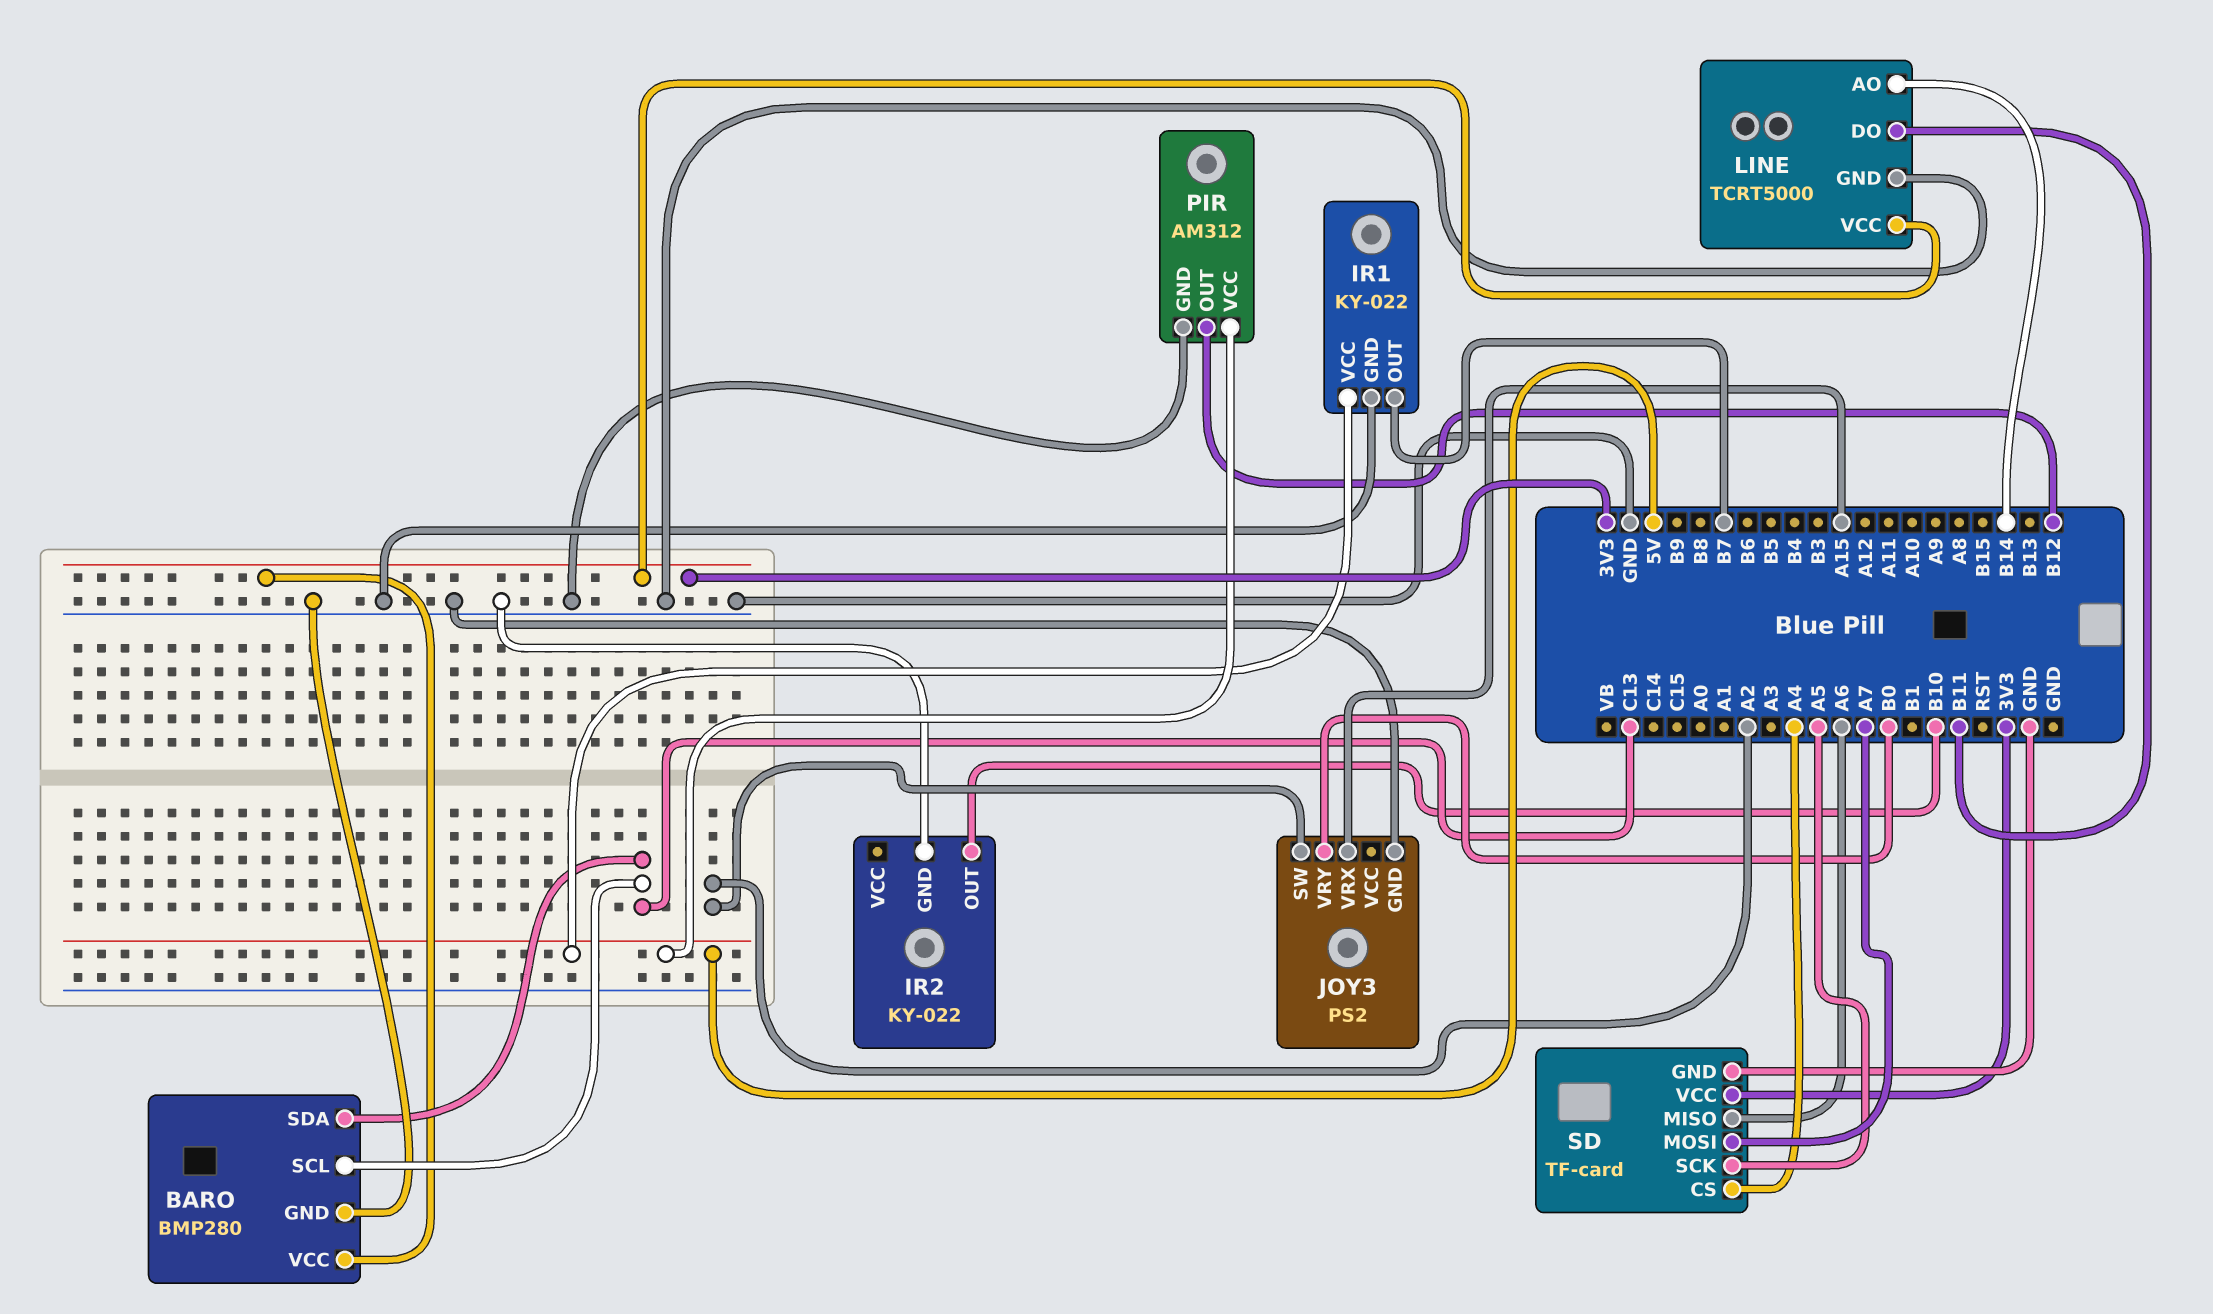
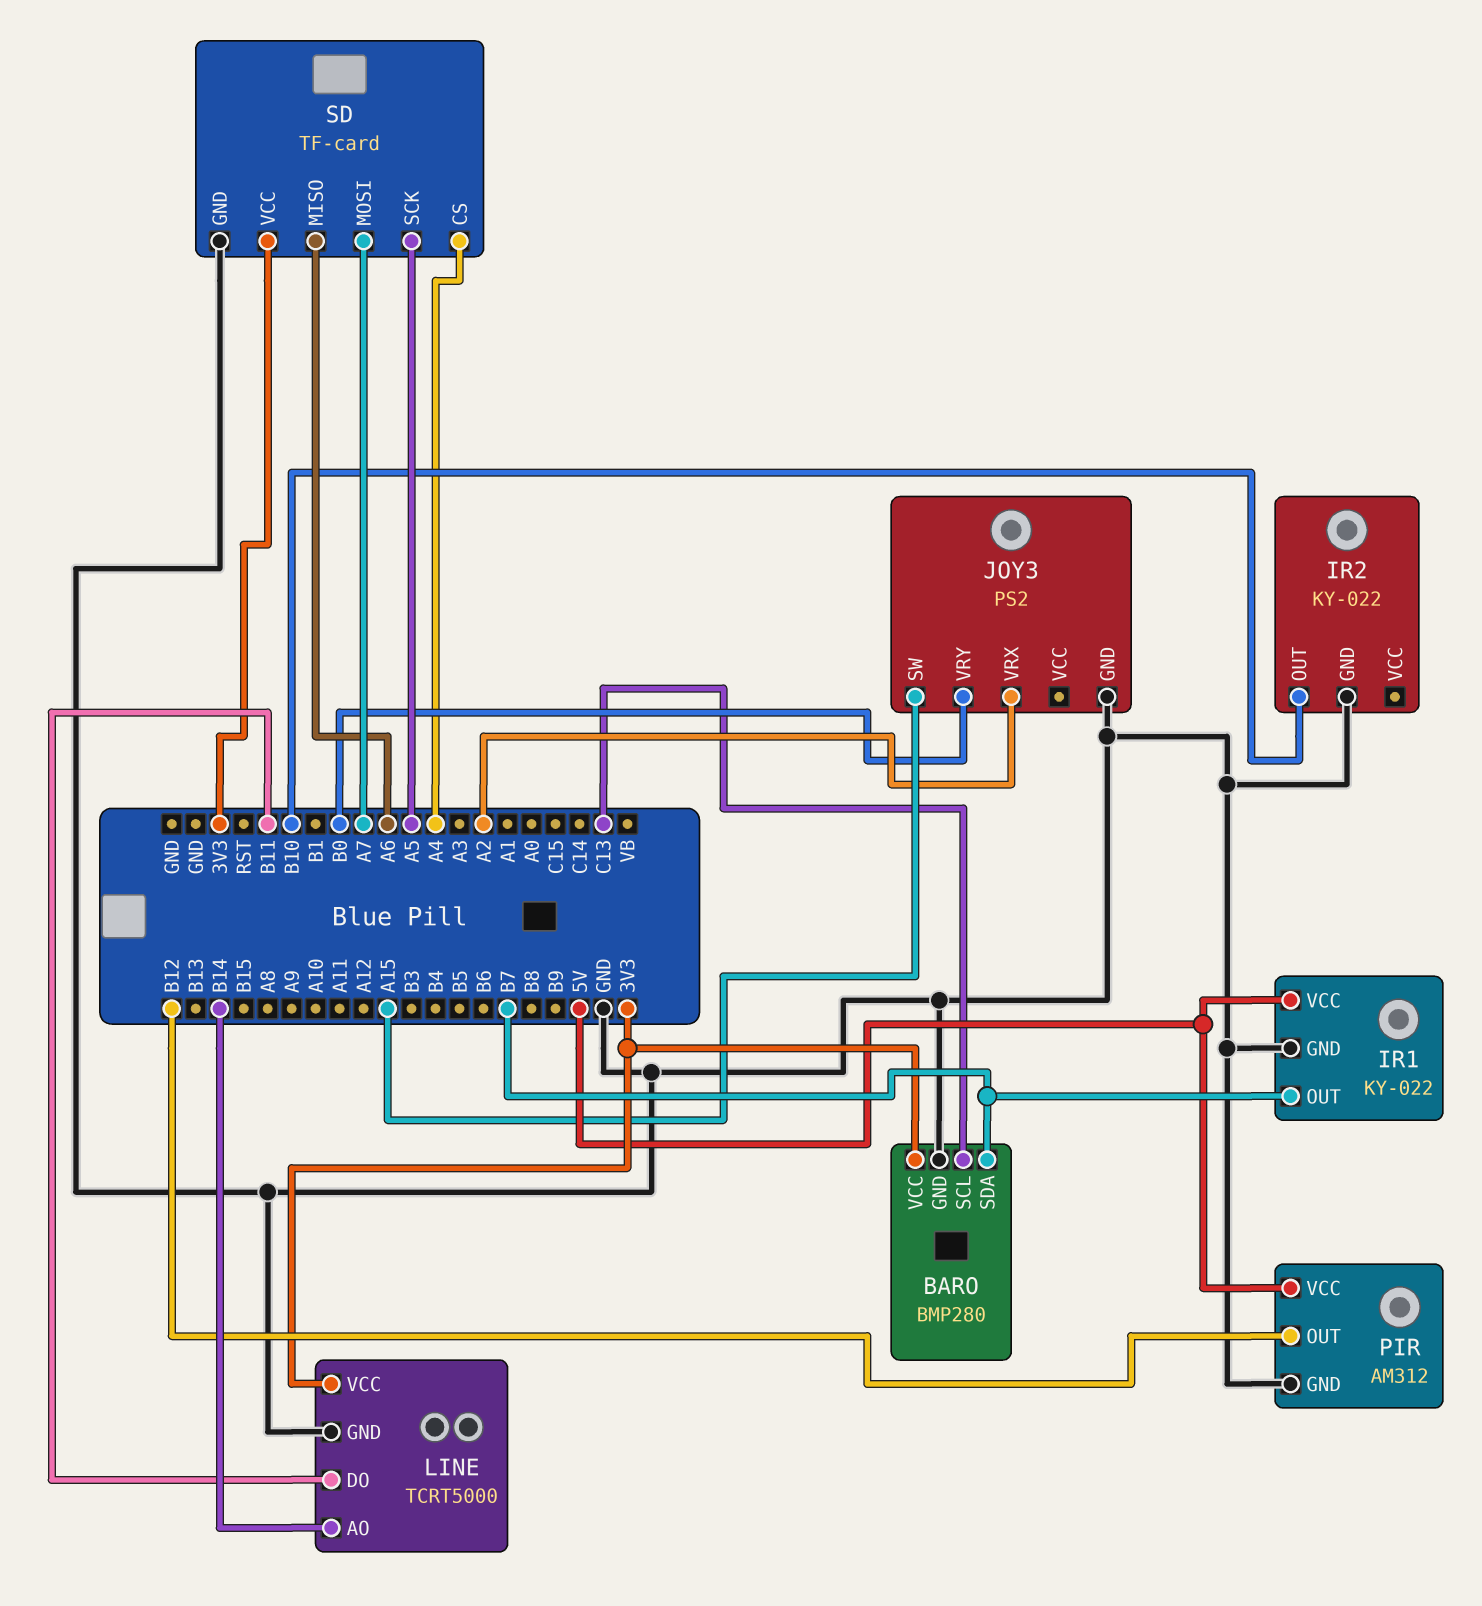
BARO pin SDA: C13 -> B7
JOY3 pin SW: A2 -> A15
JOY3 pin VRX: A15 -> A2

